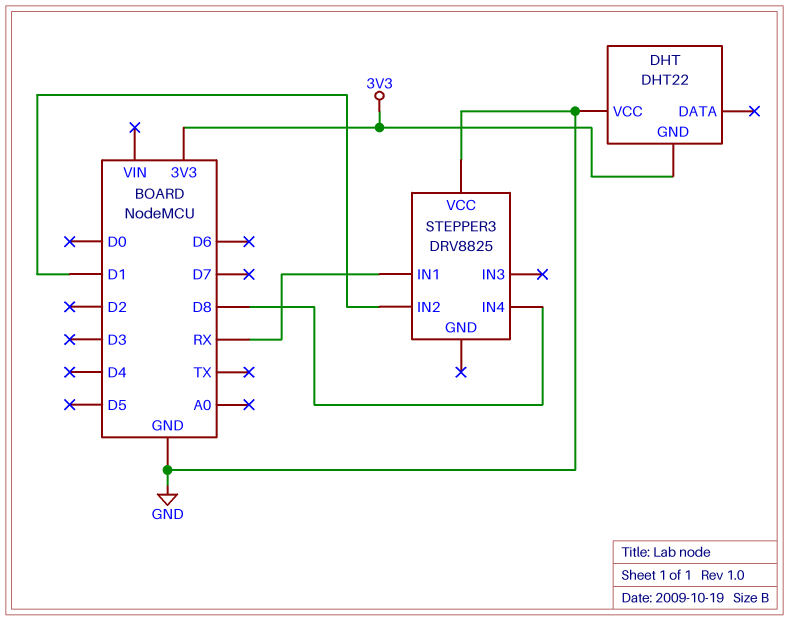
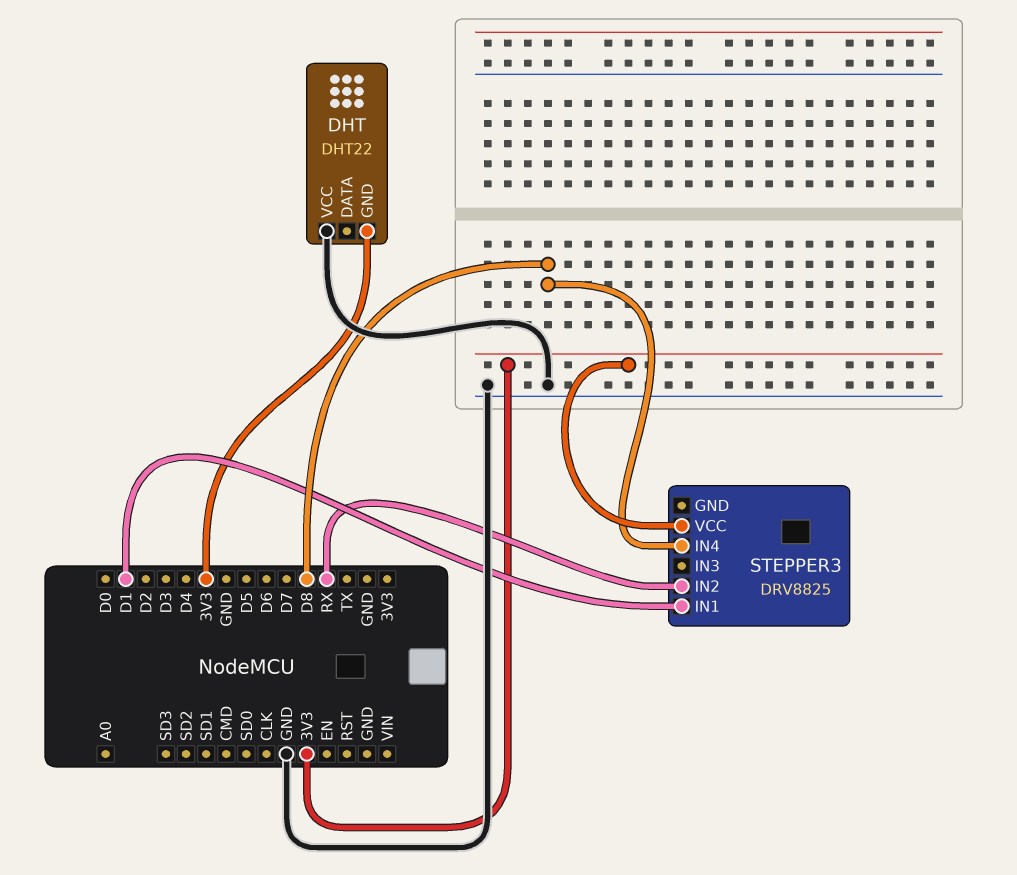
STEPPER3 pin IN1: RX -> D1
STEPPER3 pin IN2: D1 -> RX
STEPPER3 pin VCC: GND -> 3V3

